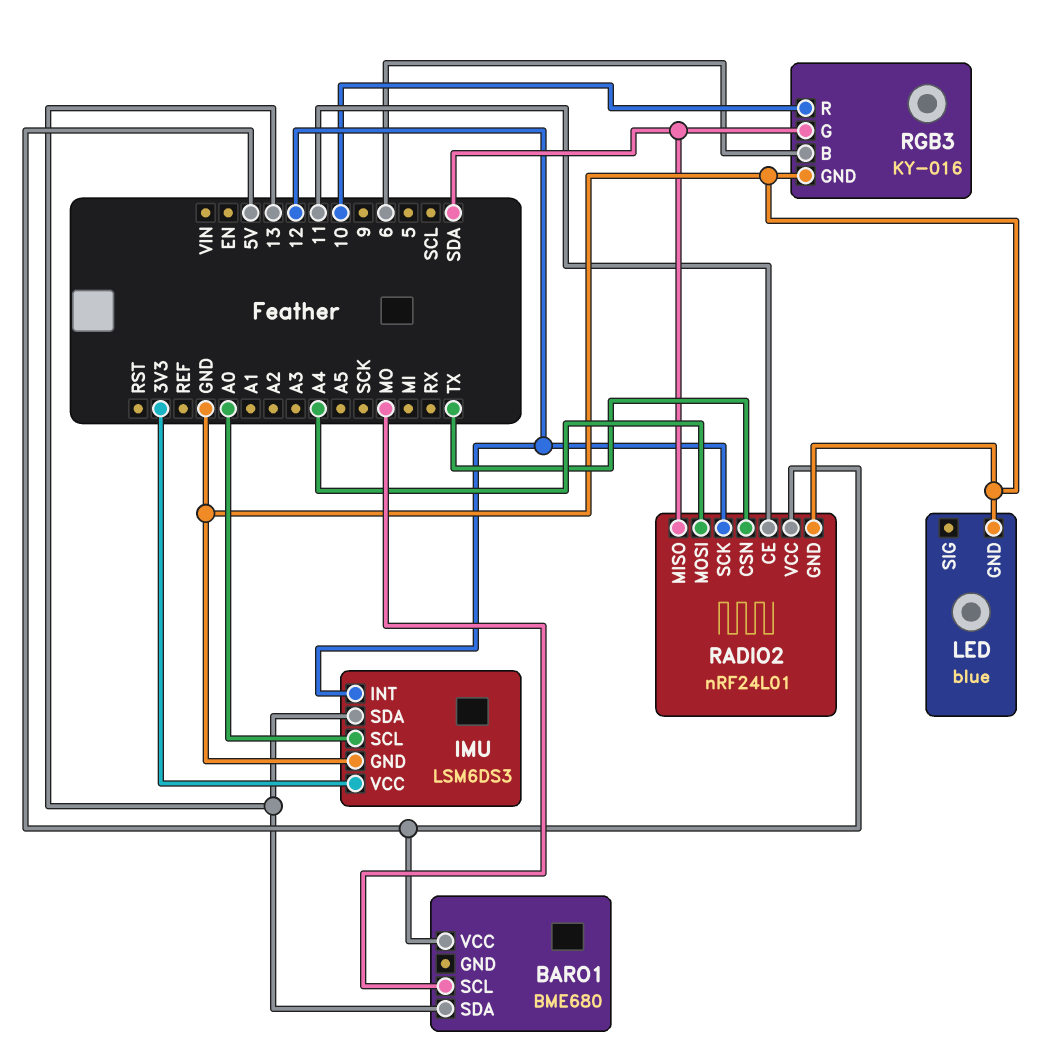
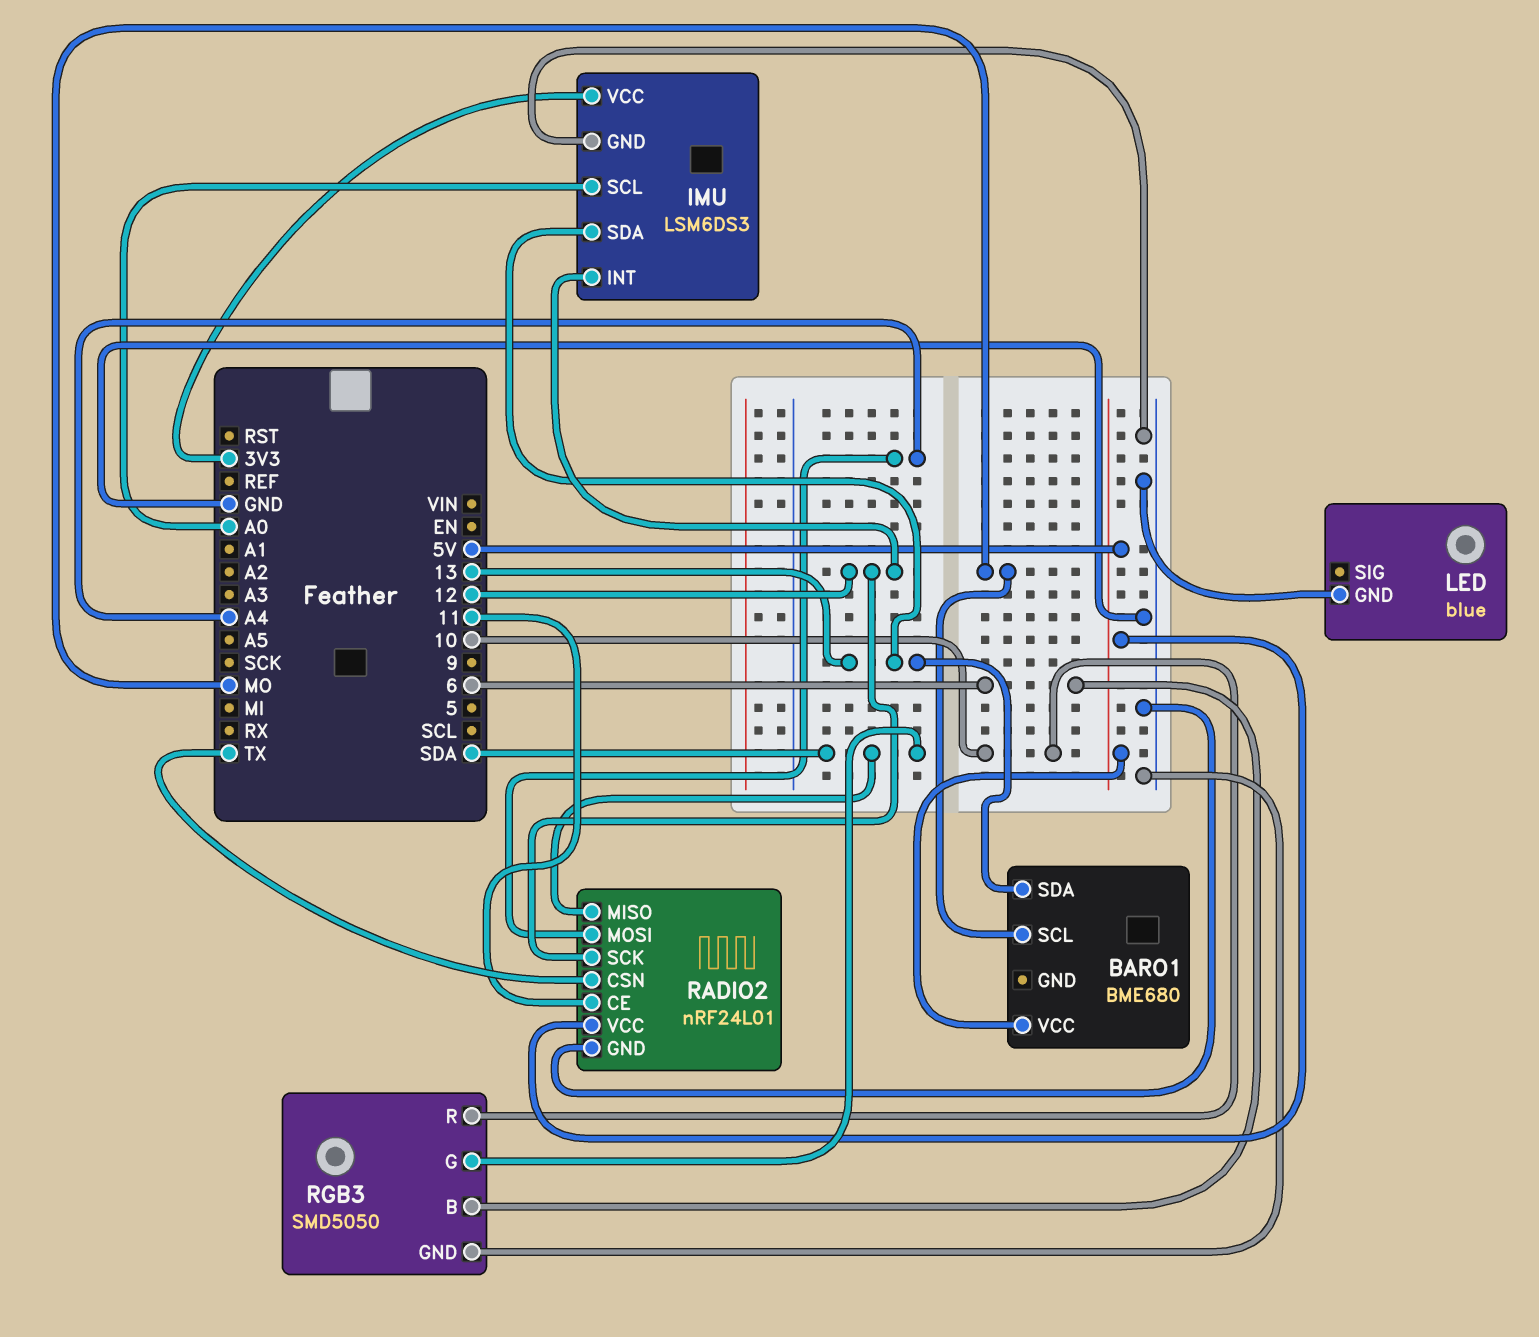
RGB3: KY-016 -> SMD5050

